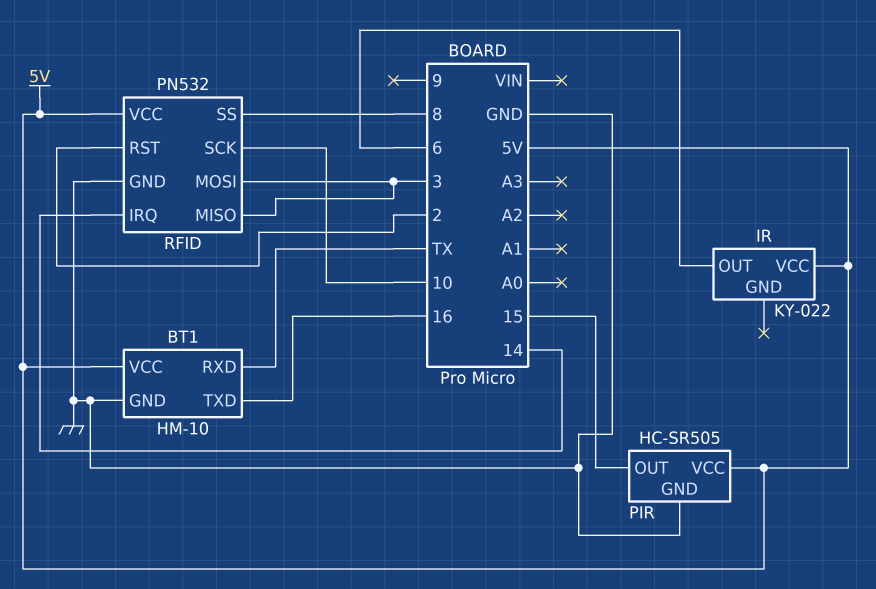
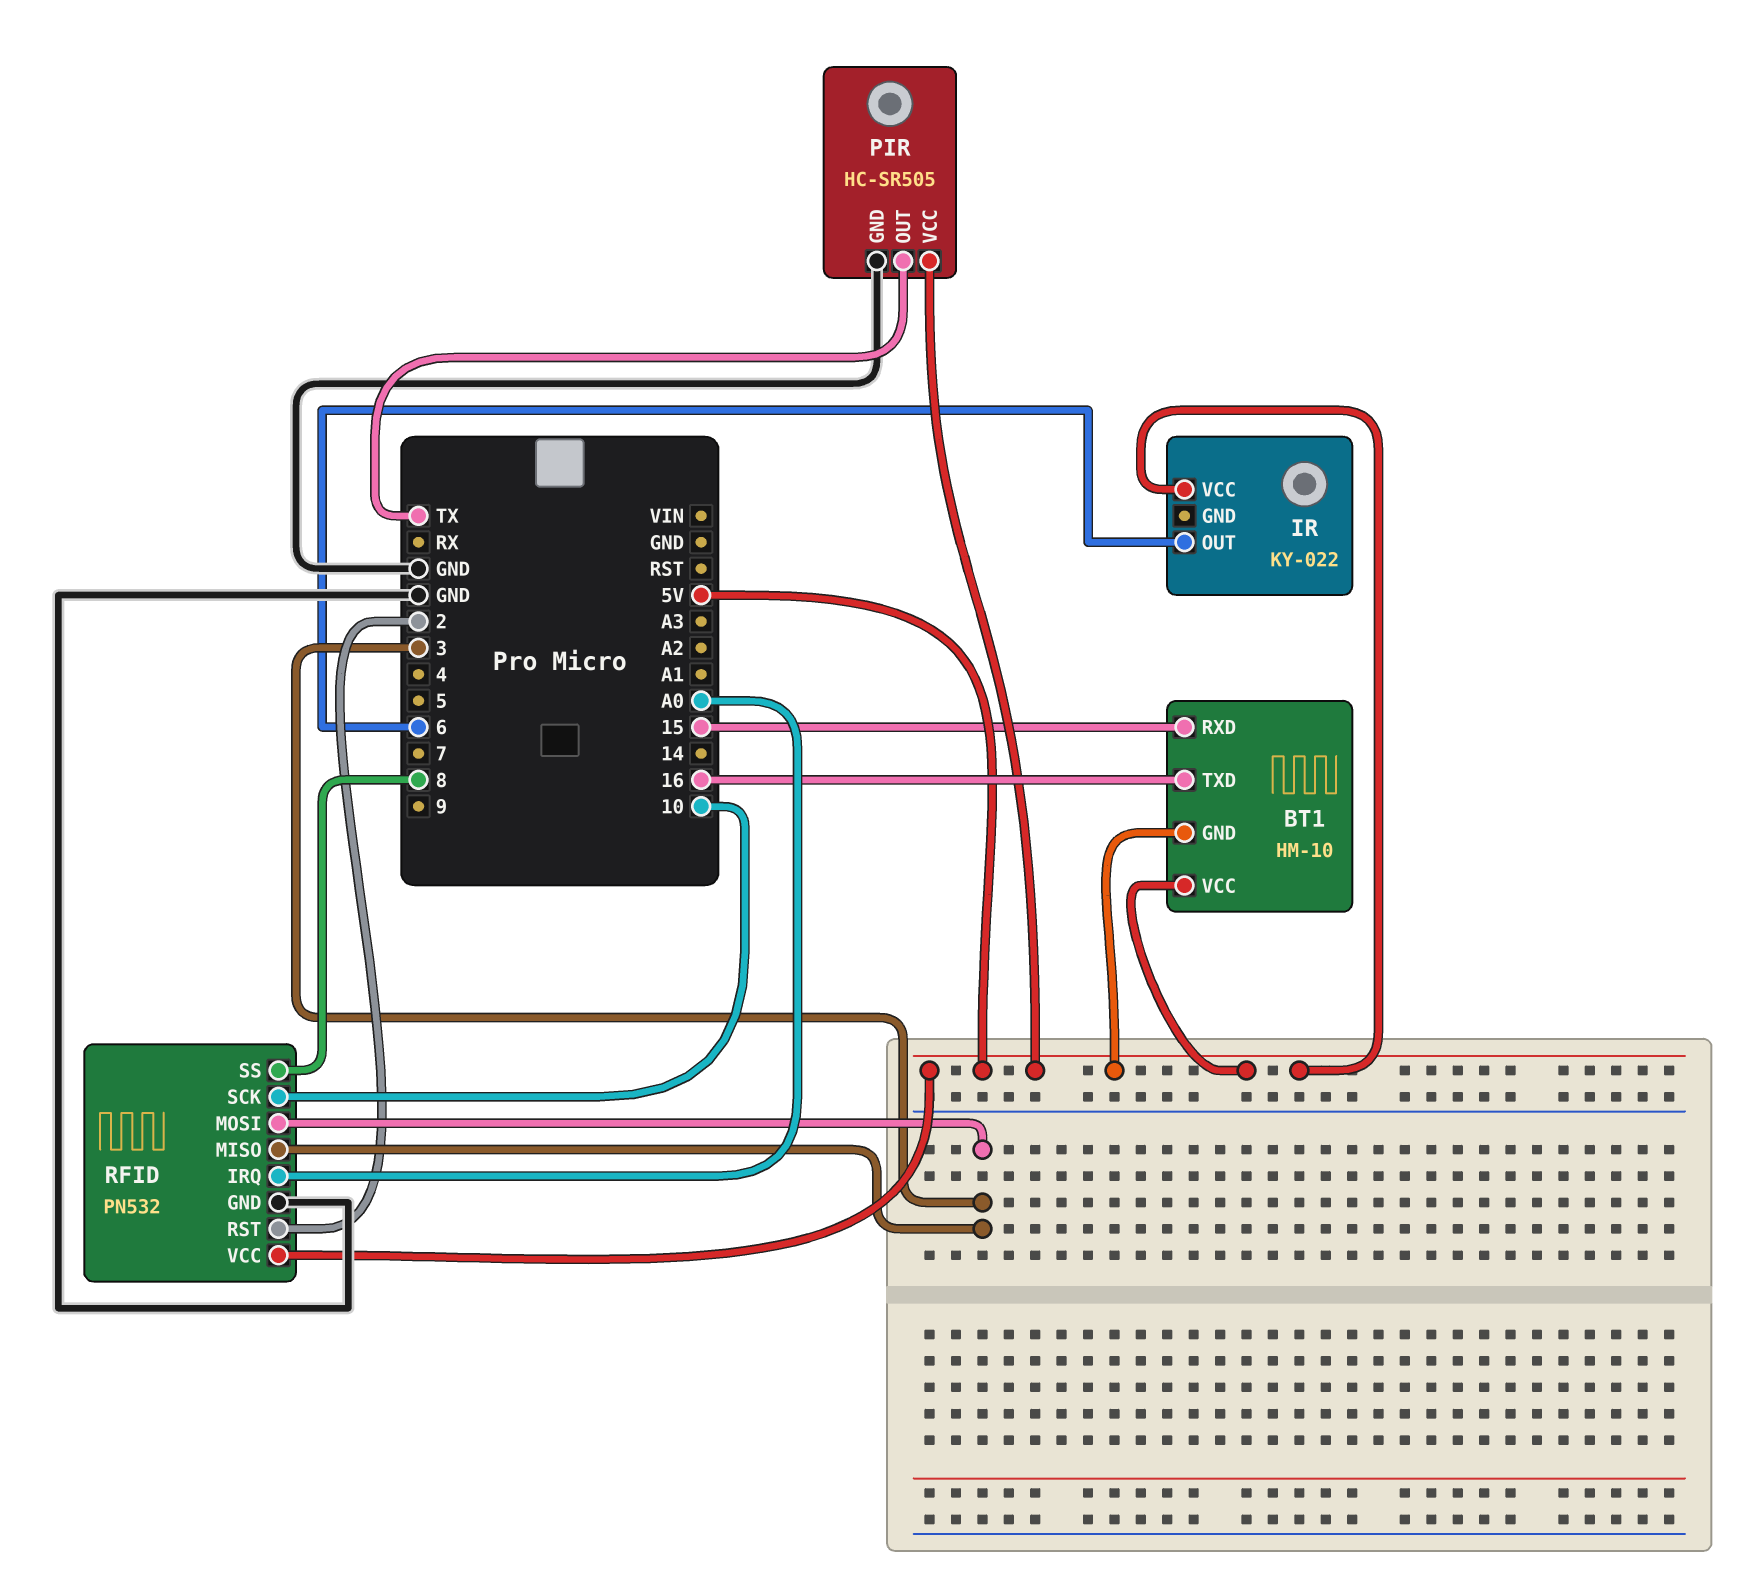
BT1 pin GND: GND -> 5V
BT1 pin RXD: TX -> 15
PIR pin OUT: 15 -> TX
RFID pin IRQ: 14 -> A0

